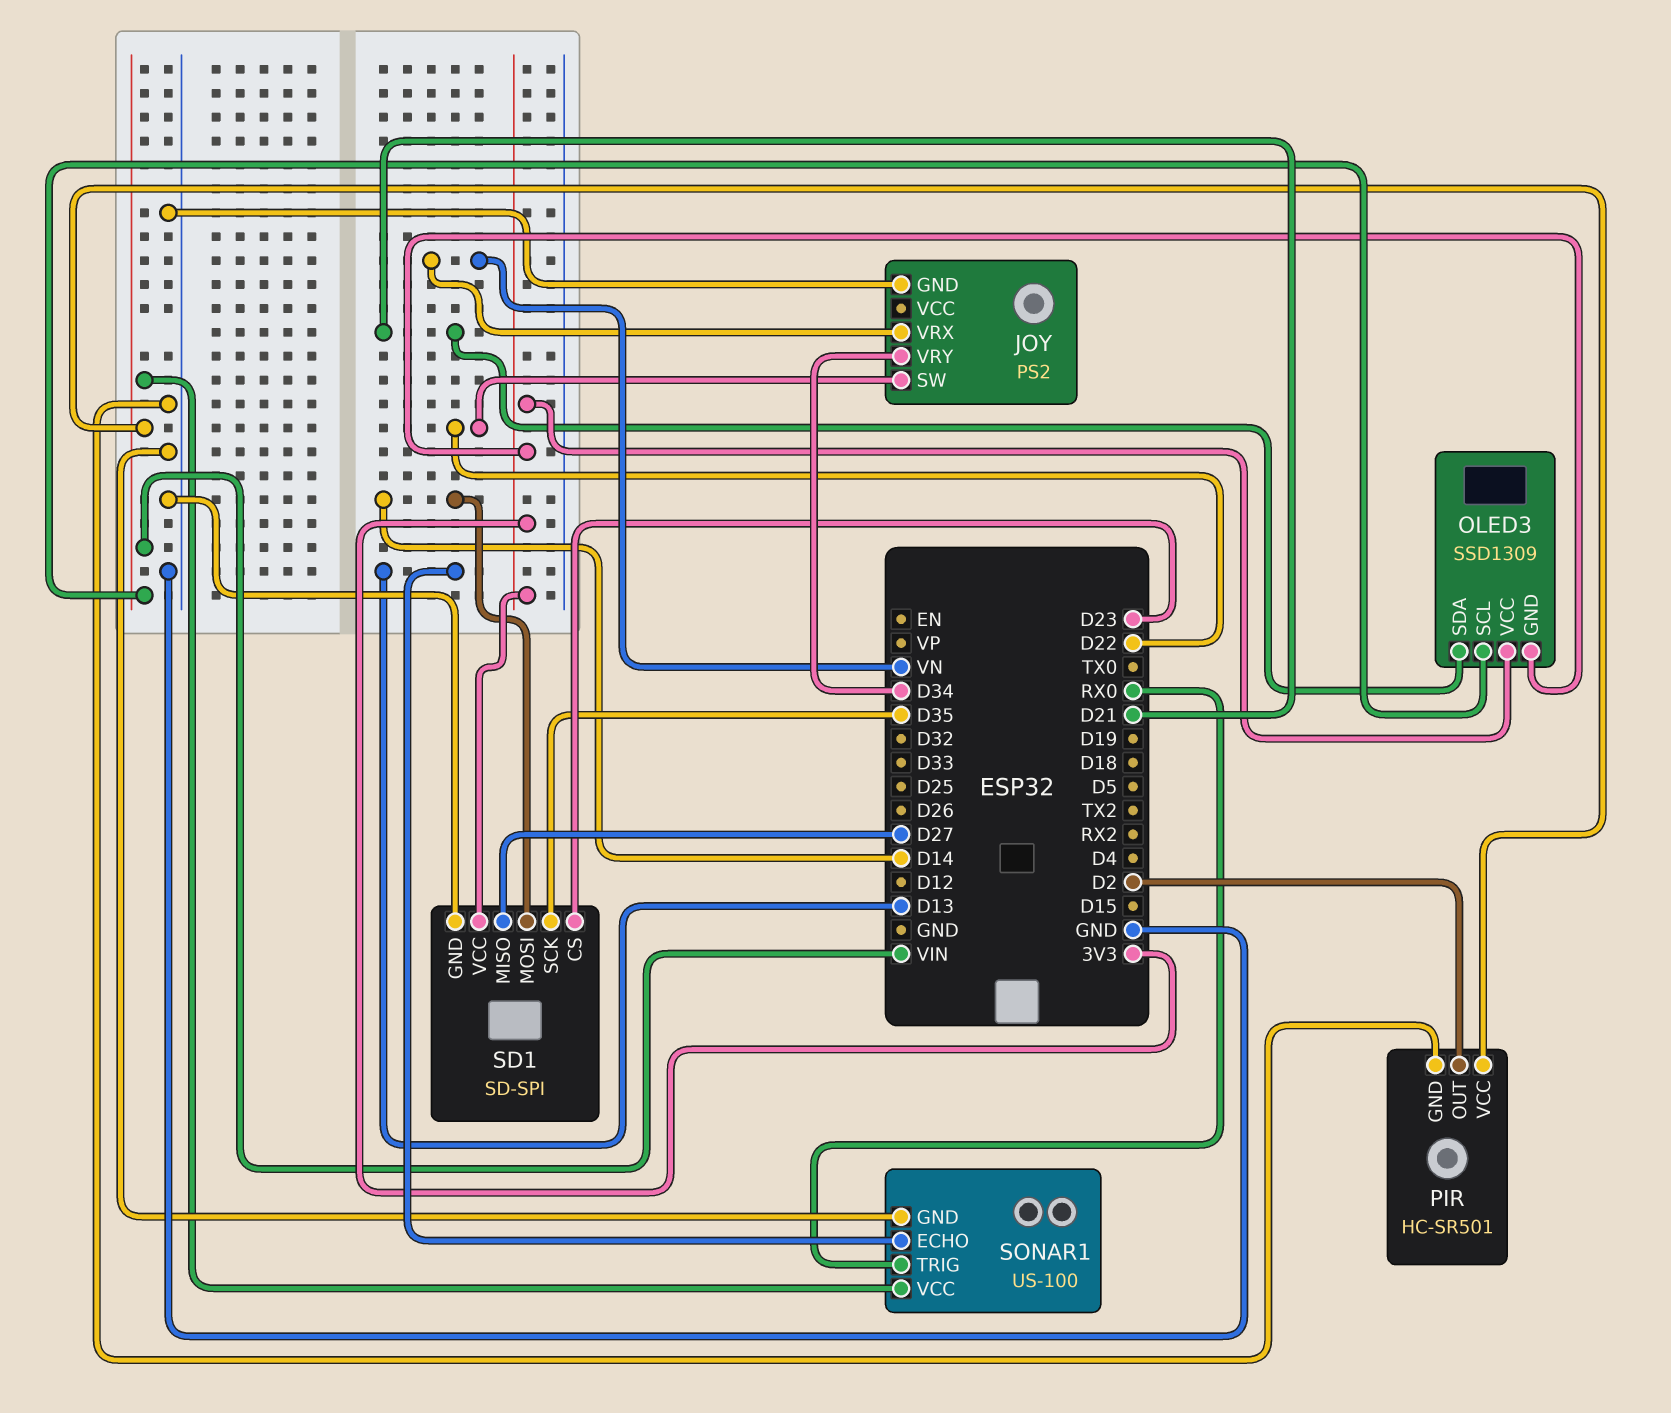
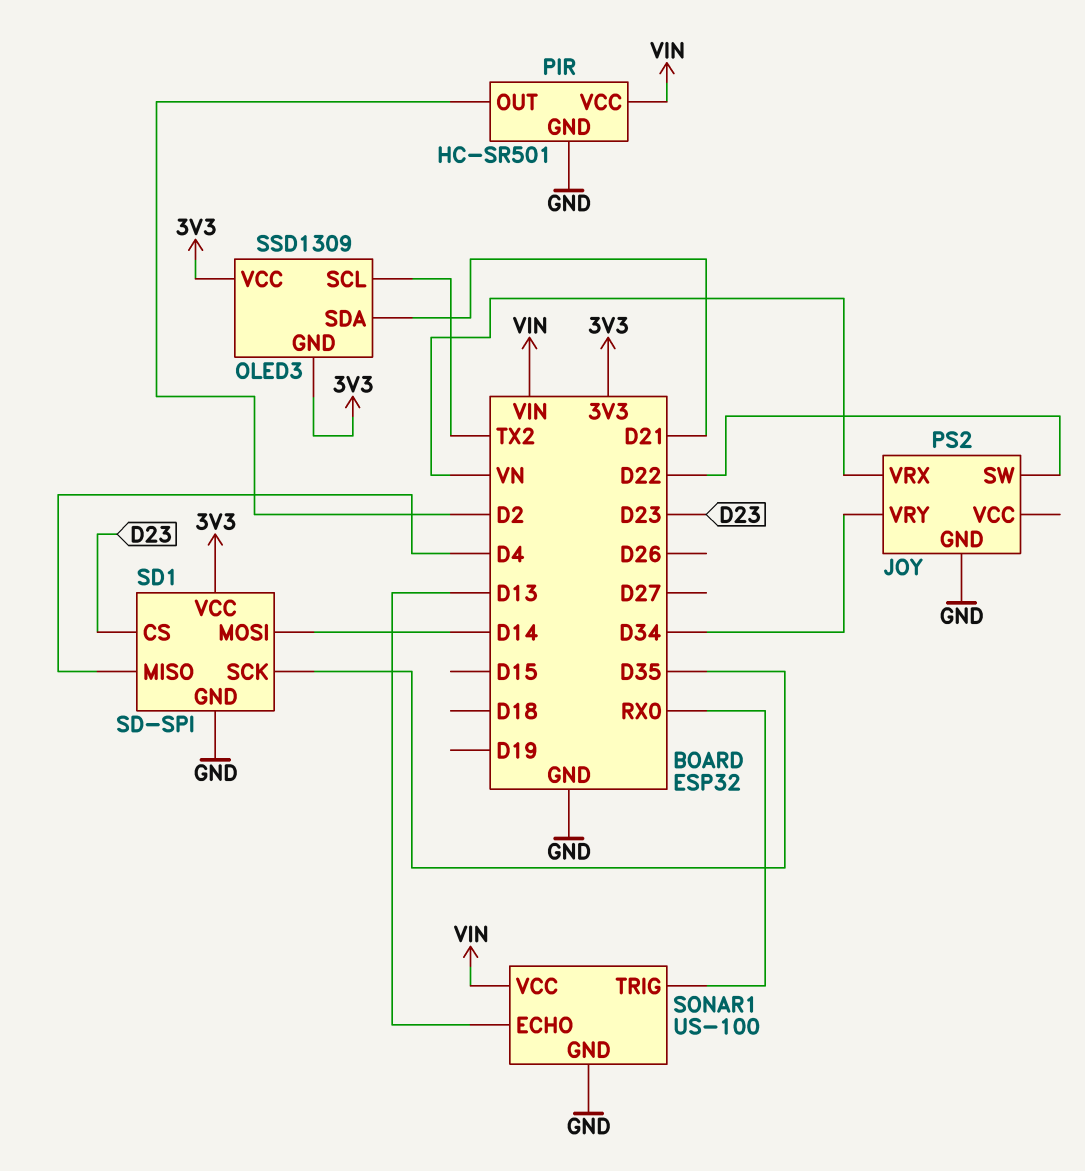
OLED3 pin SCL: VIN -> TX2
SD1 pin MISO: D27 -> D4

